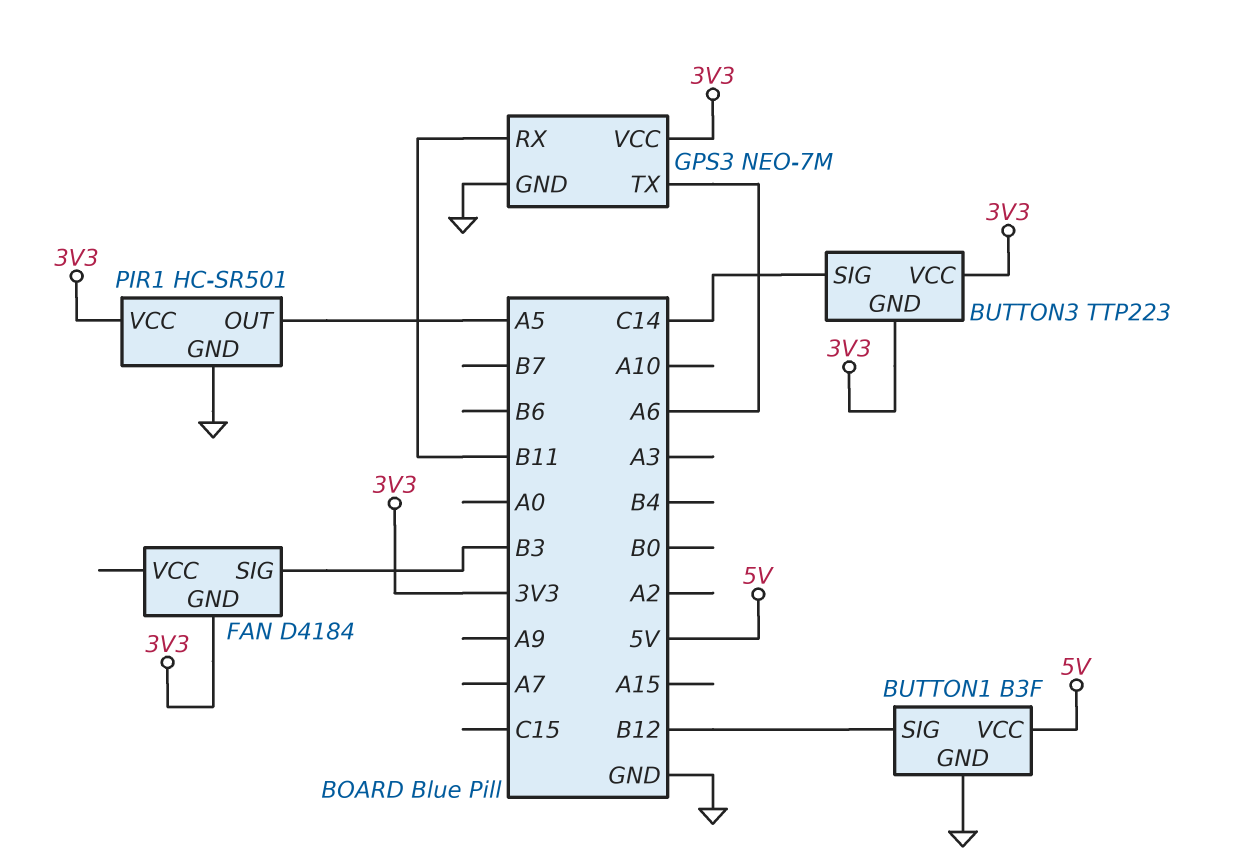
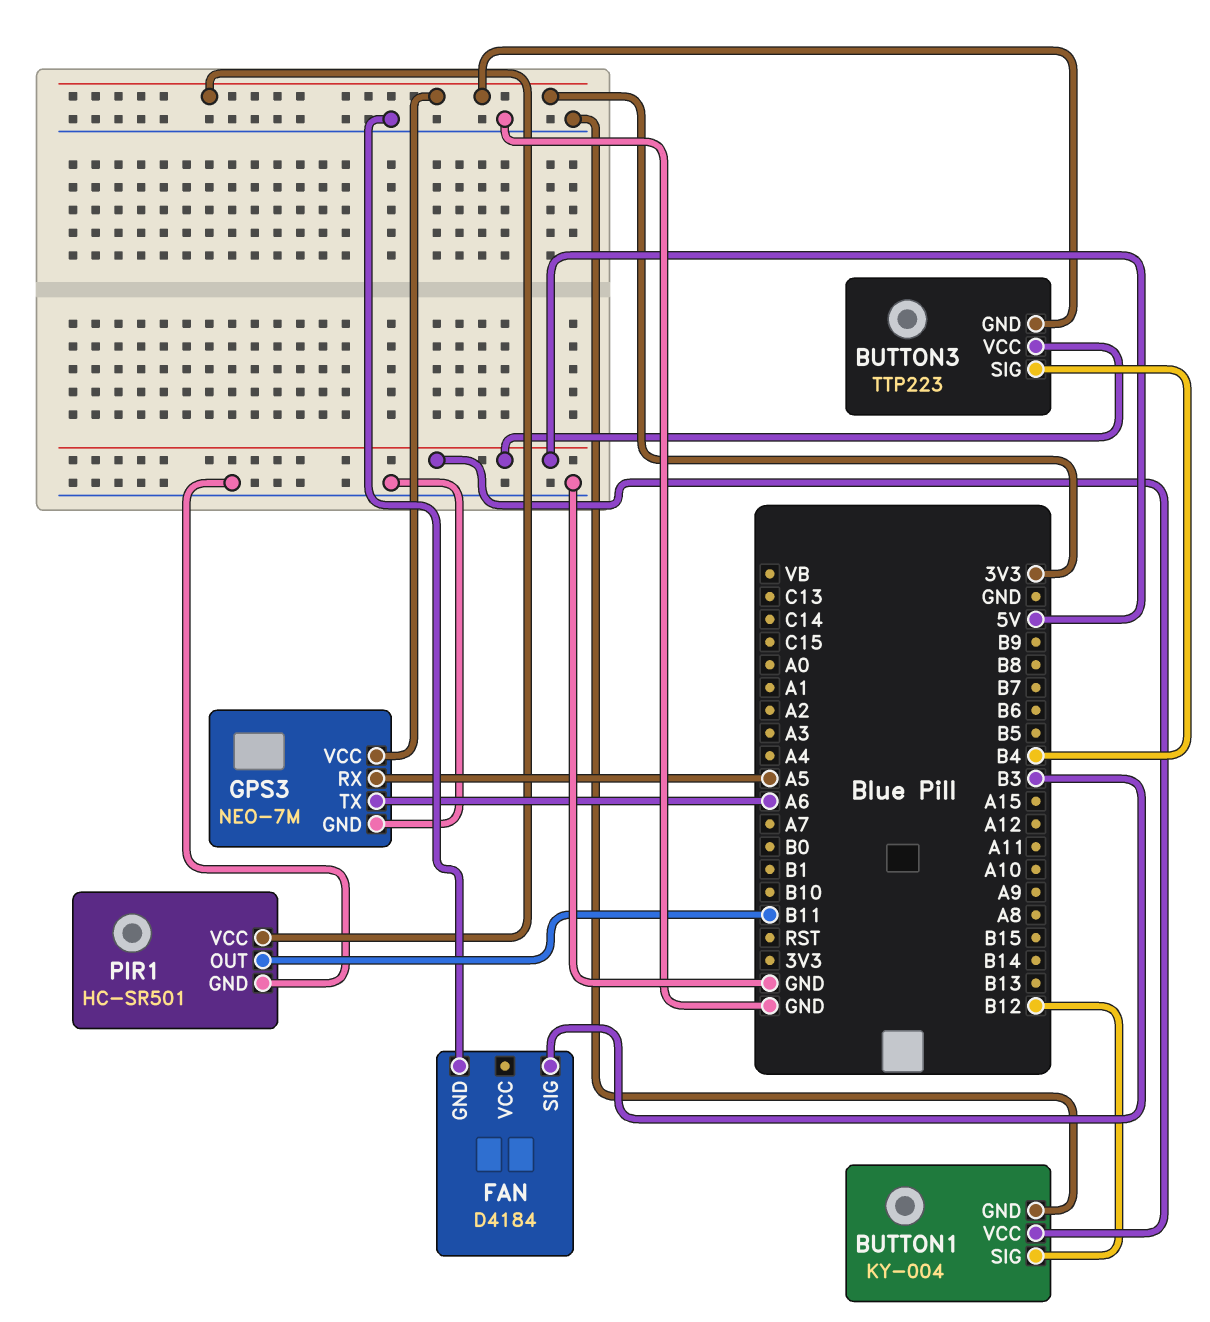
BUTTON1: B3F -> KY-004
BUTTON3 pin SIG: C14 -> B4
BUTTON3 pin VCC: 3V3 -> 5V
FAN pin GND: 3V3 -> GND
GPS3 pin RX: B11 -> A5
PIR1 pin OUT: A5 -> B11

